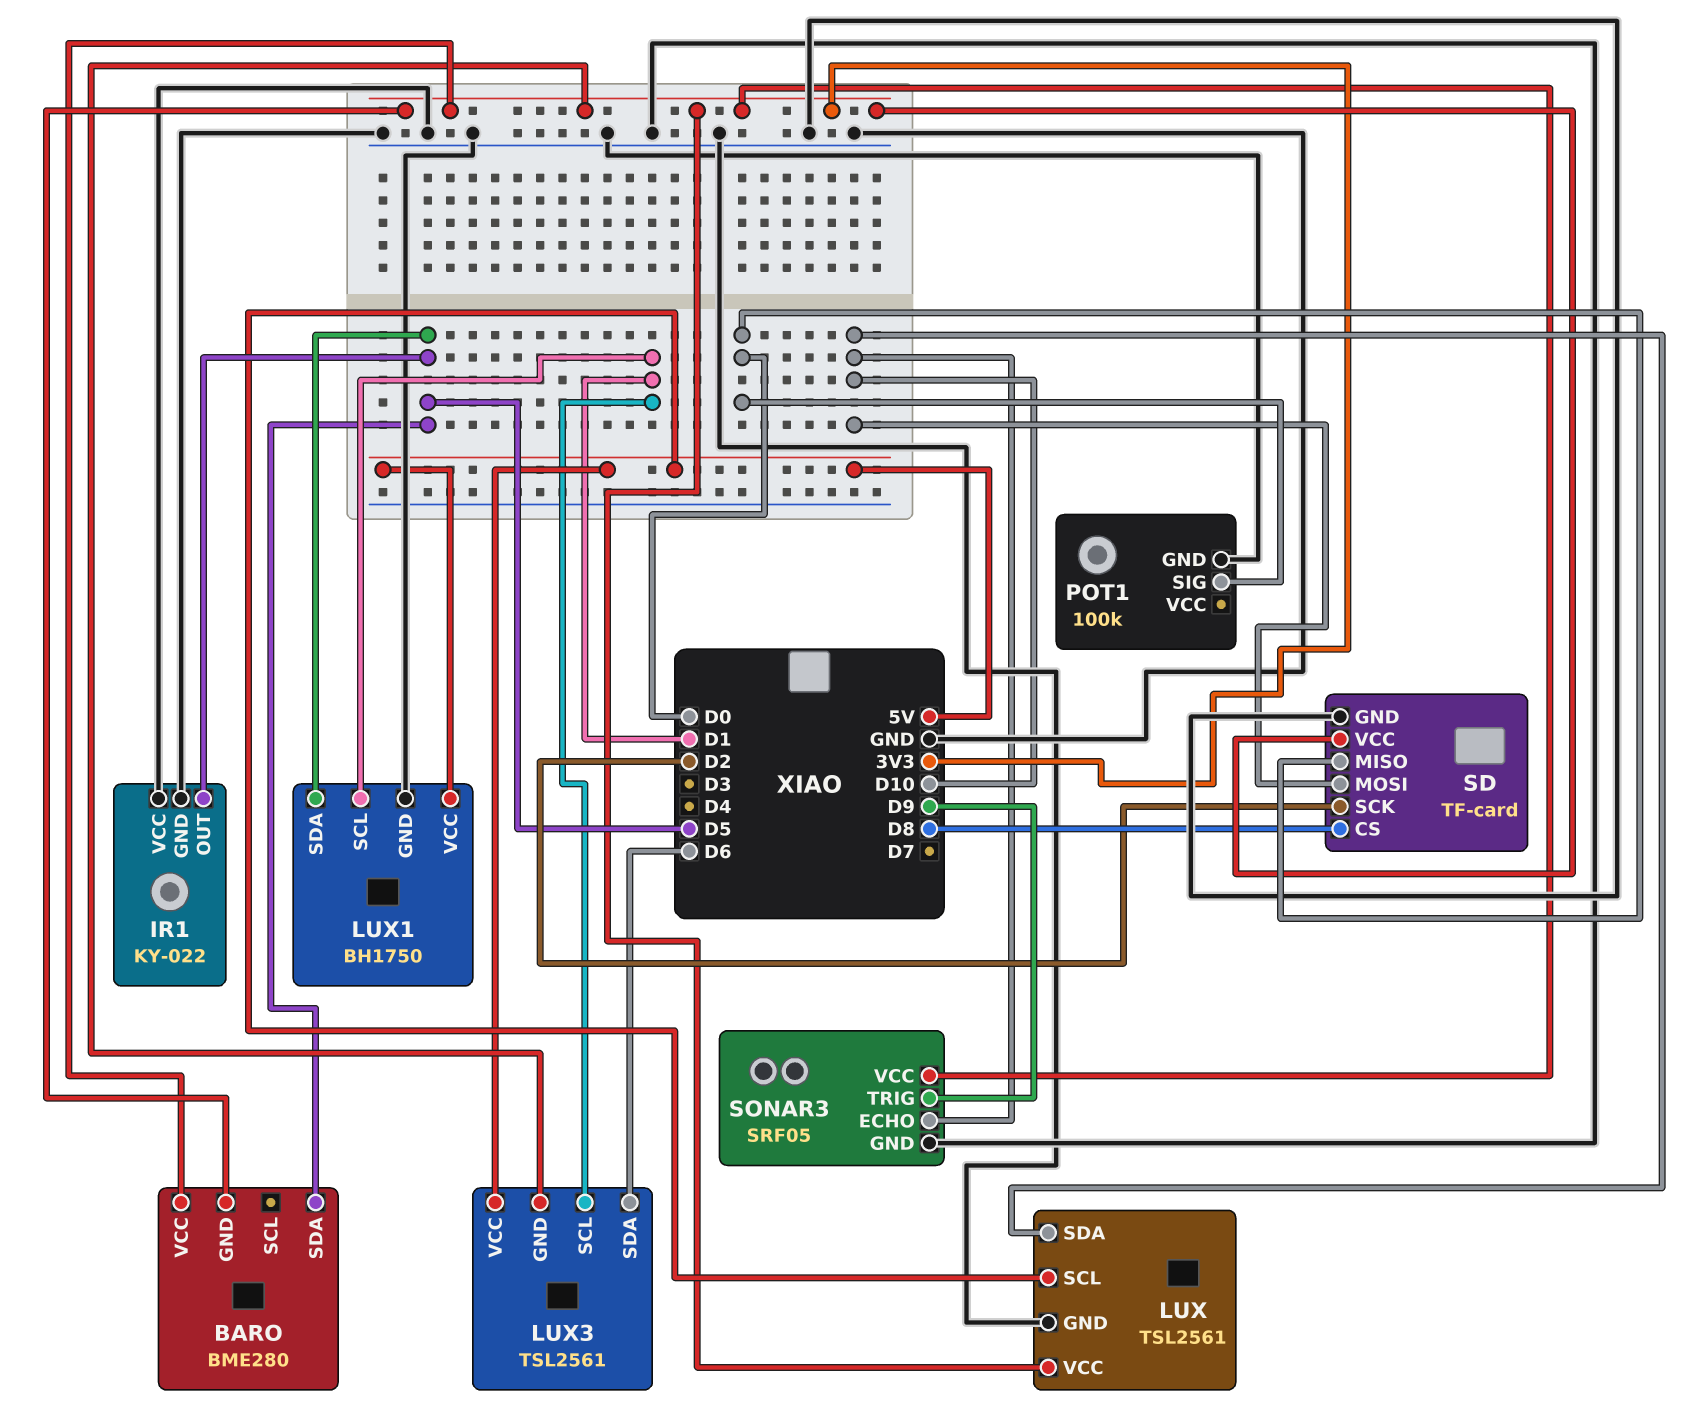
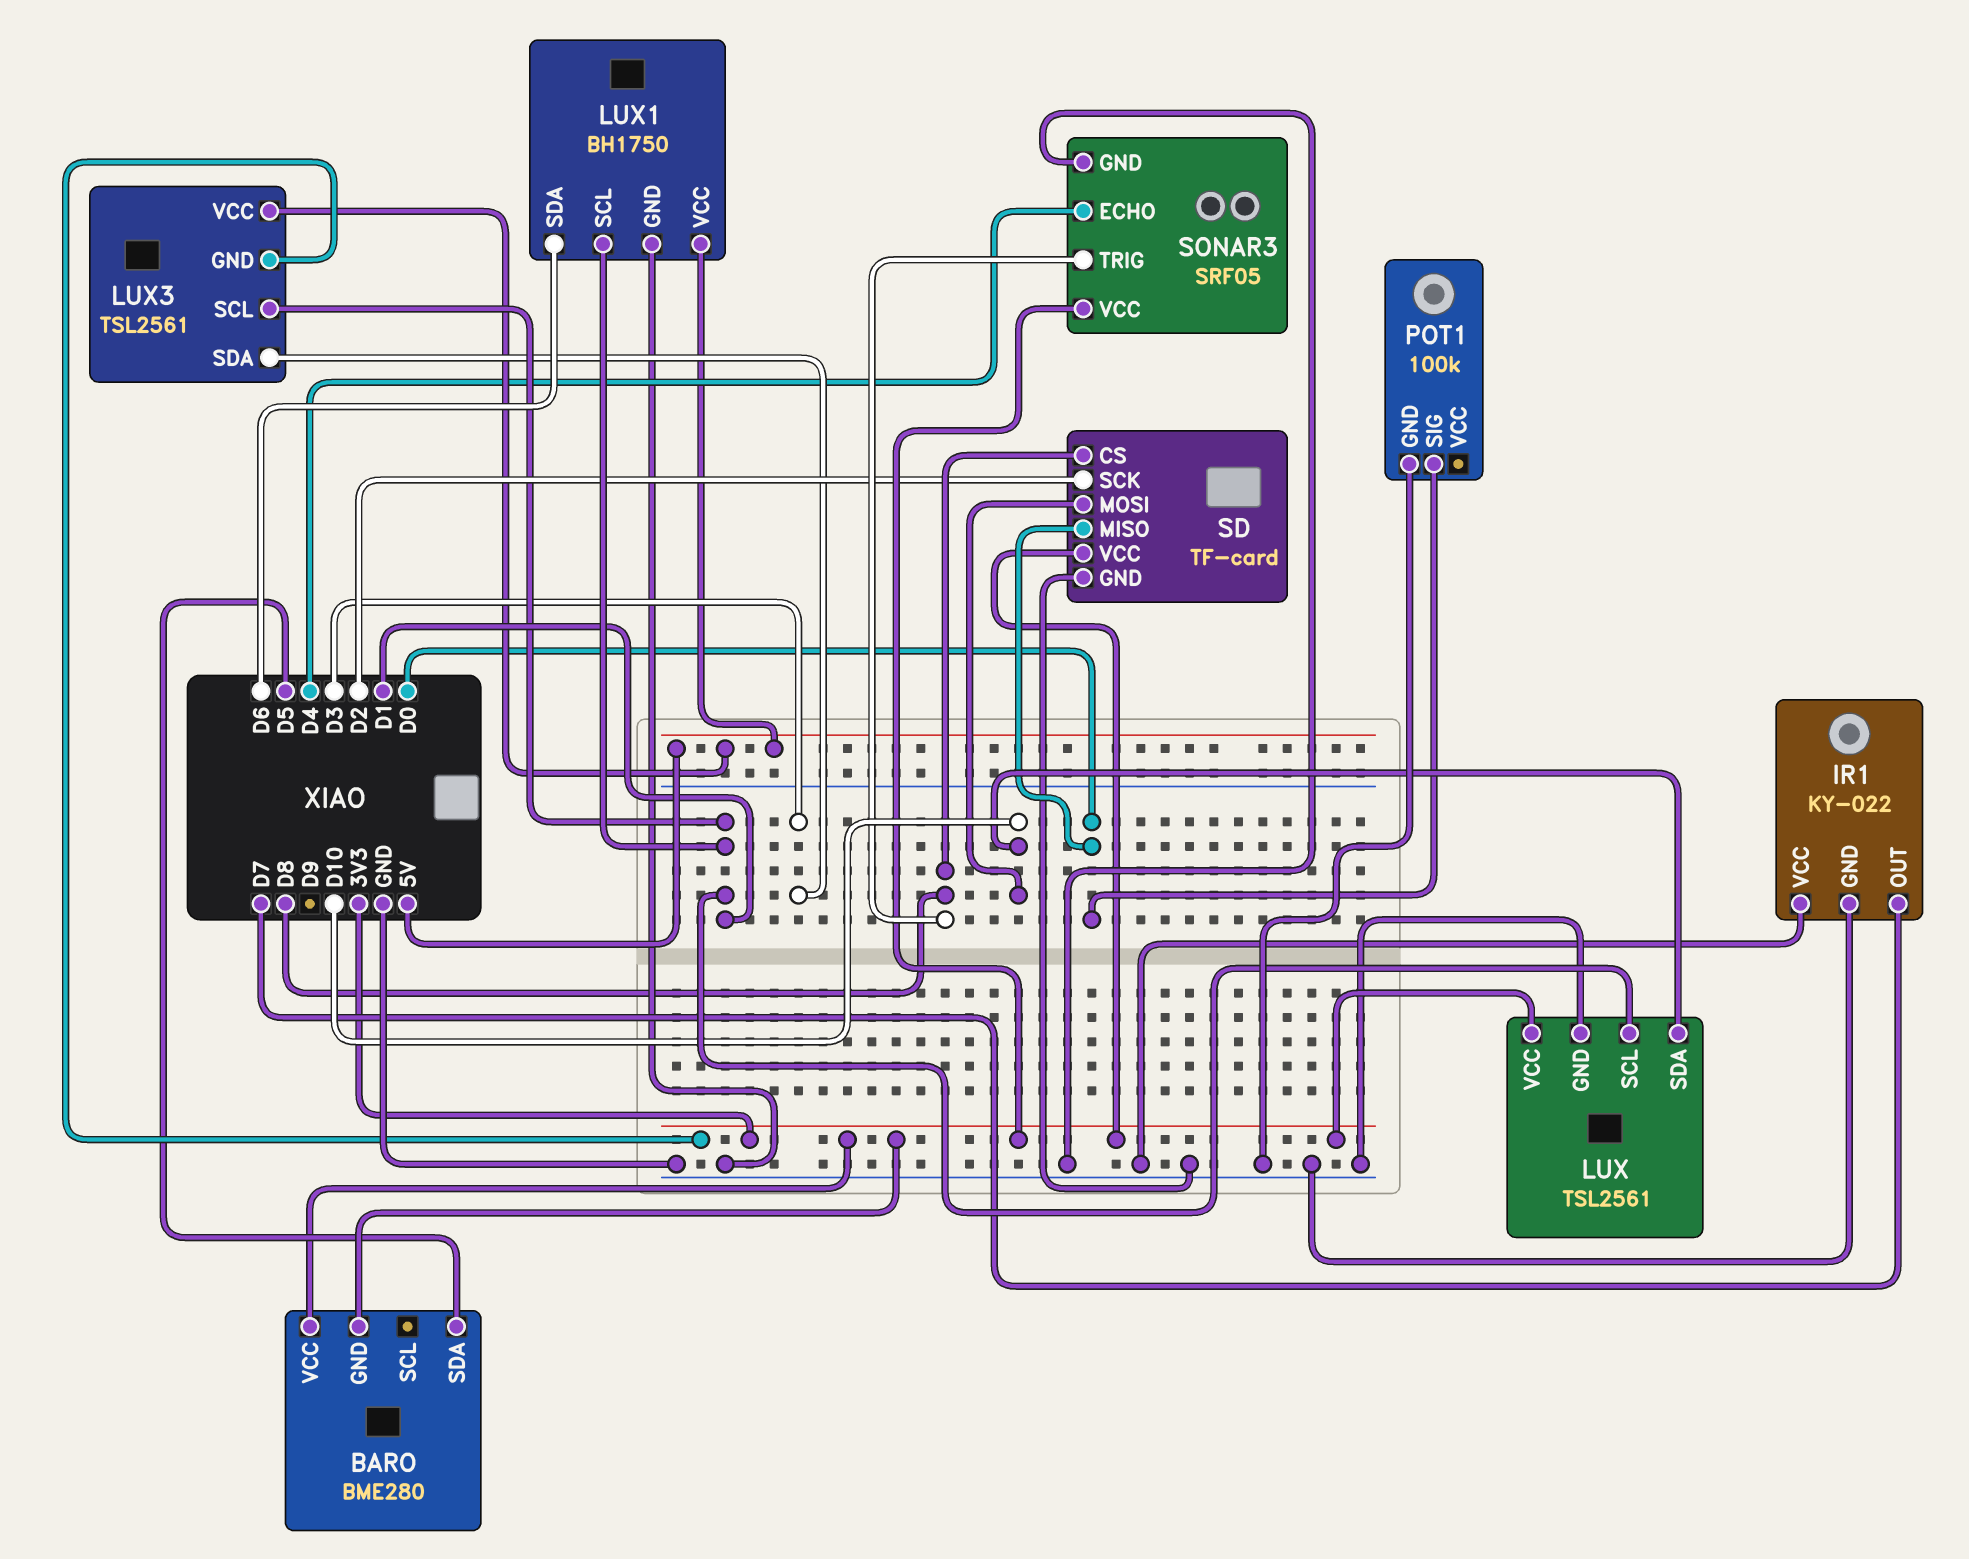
IR1 pin OUT: D5 -> D7
LUX pin SCL: 5V -> D1
LUX1 pin SDA: D5 -> D6
LUX3 pin SDA: D6 -> D3
SONAR3 pin ECHO: D10 -> D4
SONAR3 pin TRIG: D9 -> D8

